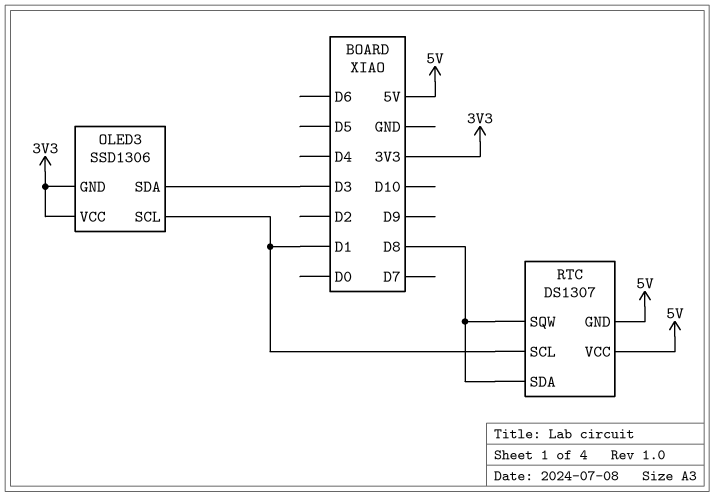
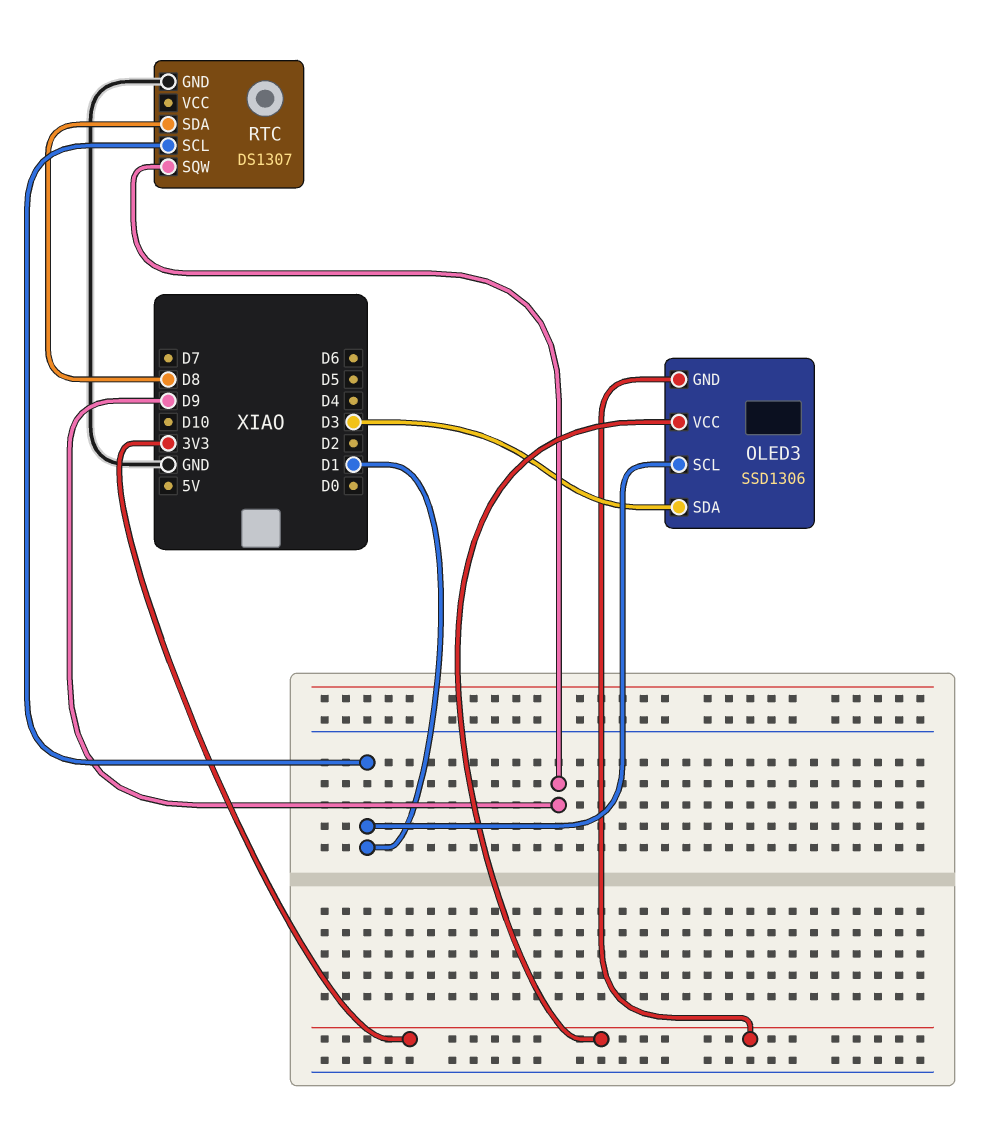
RTC pin GND: 5V -> GND
RTC pin SQW: D8 -> D9
RTC pin VCC: 5V -> none

